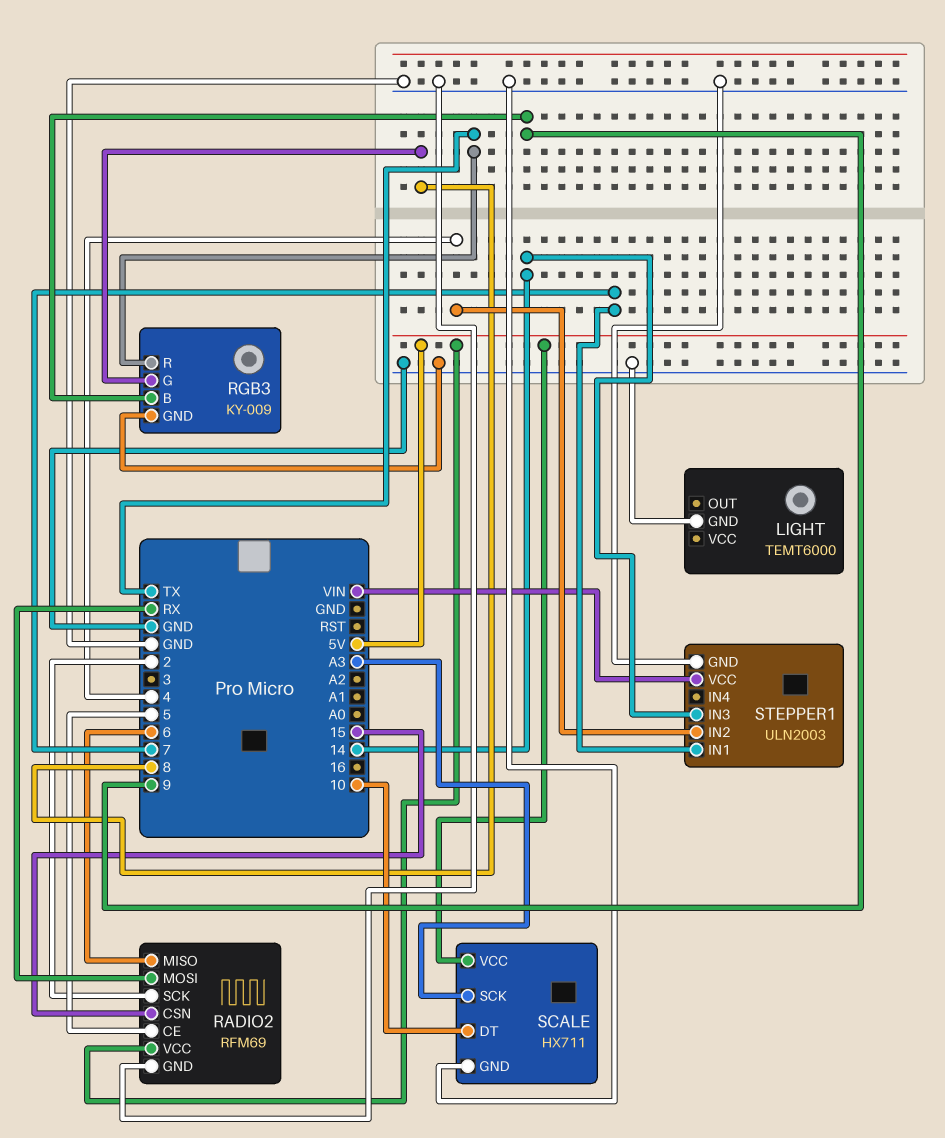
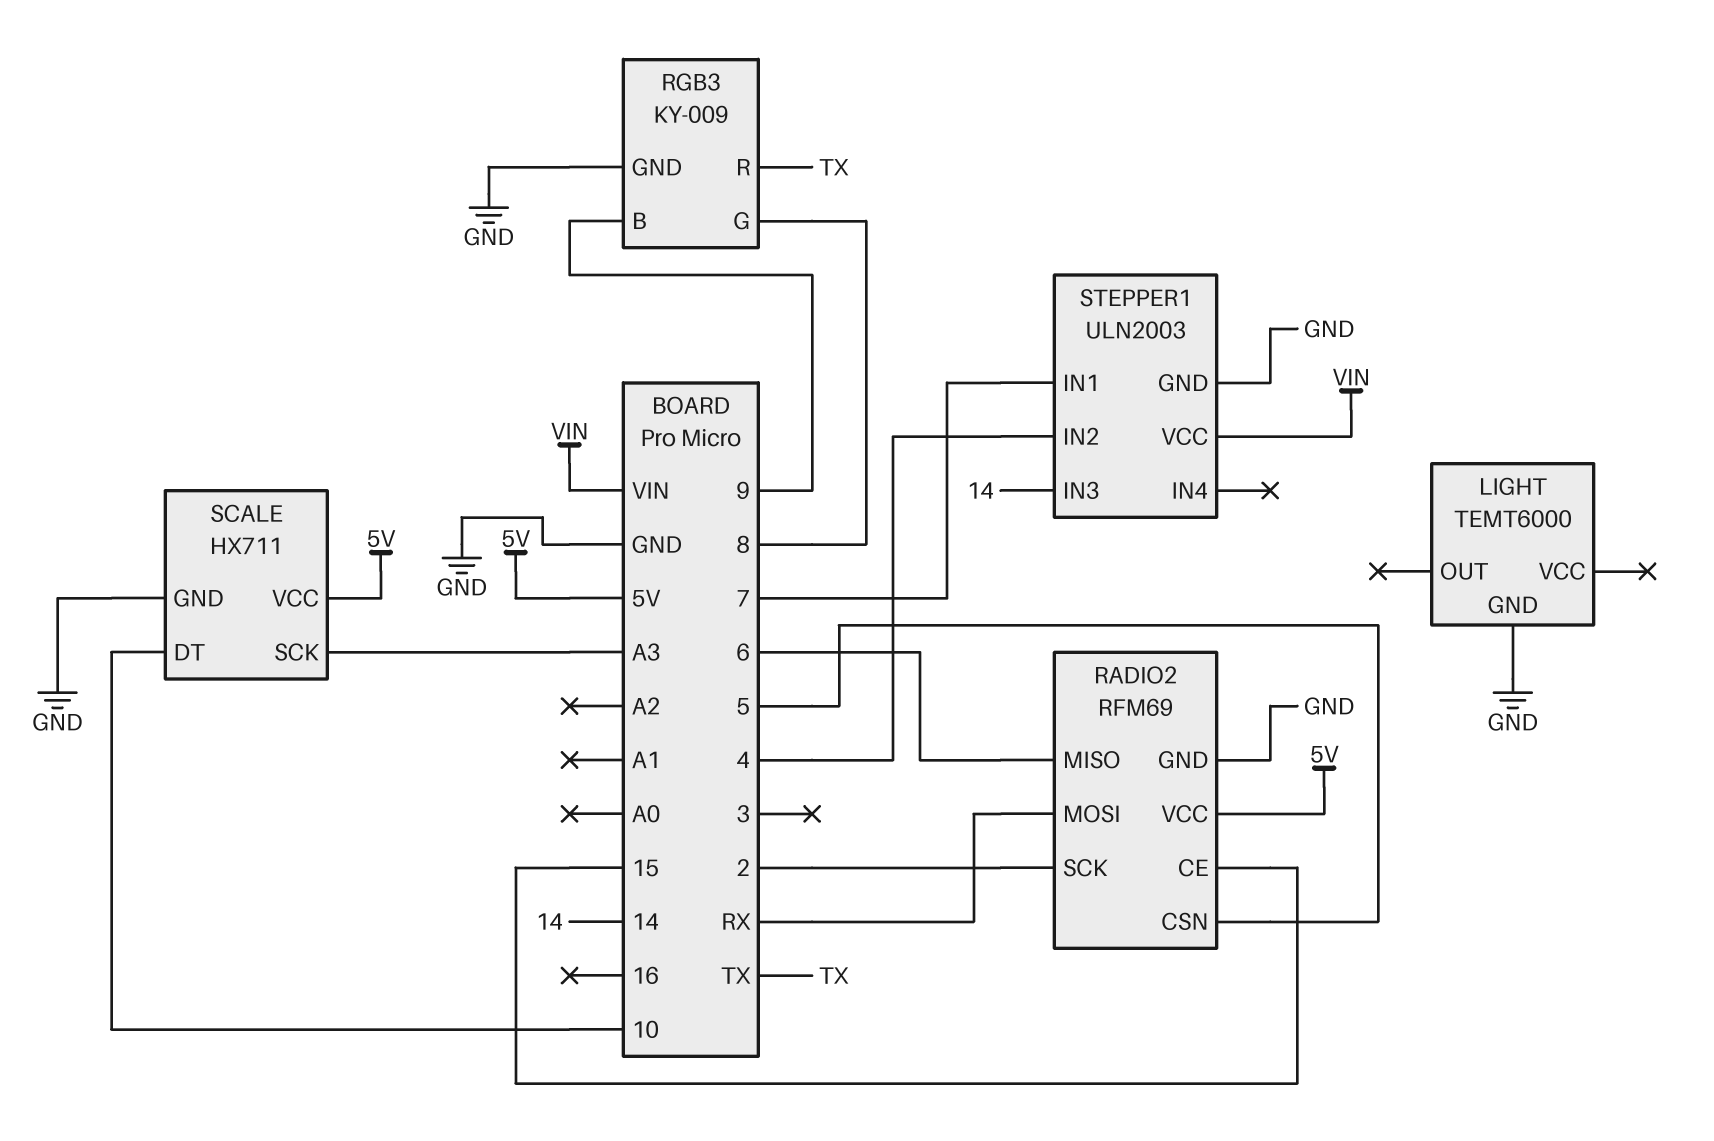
RADIO2 pin CE: 5 -> 15
RADIO2 pin CSN: 15 -> 5

